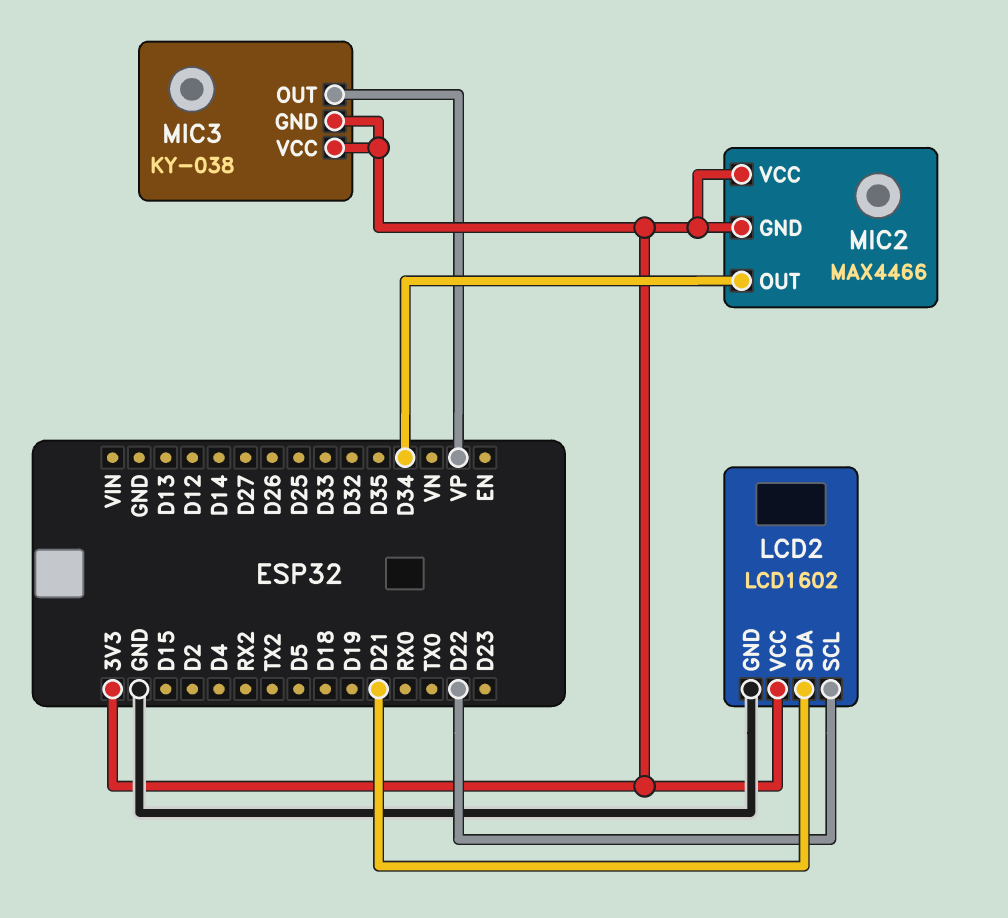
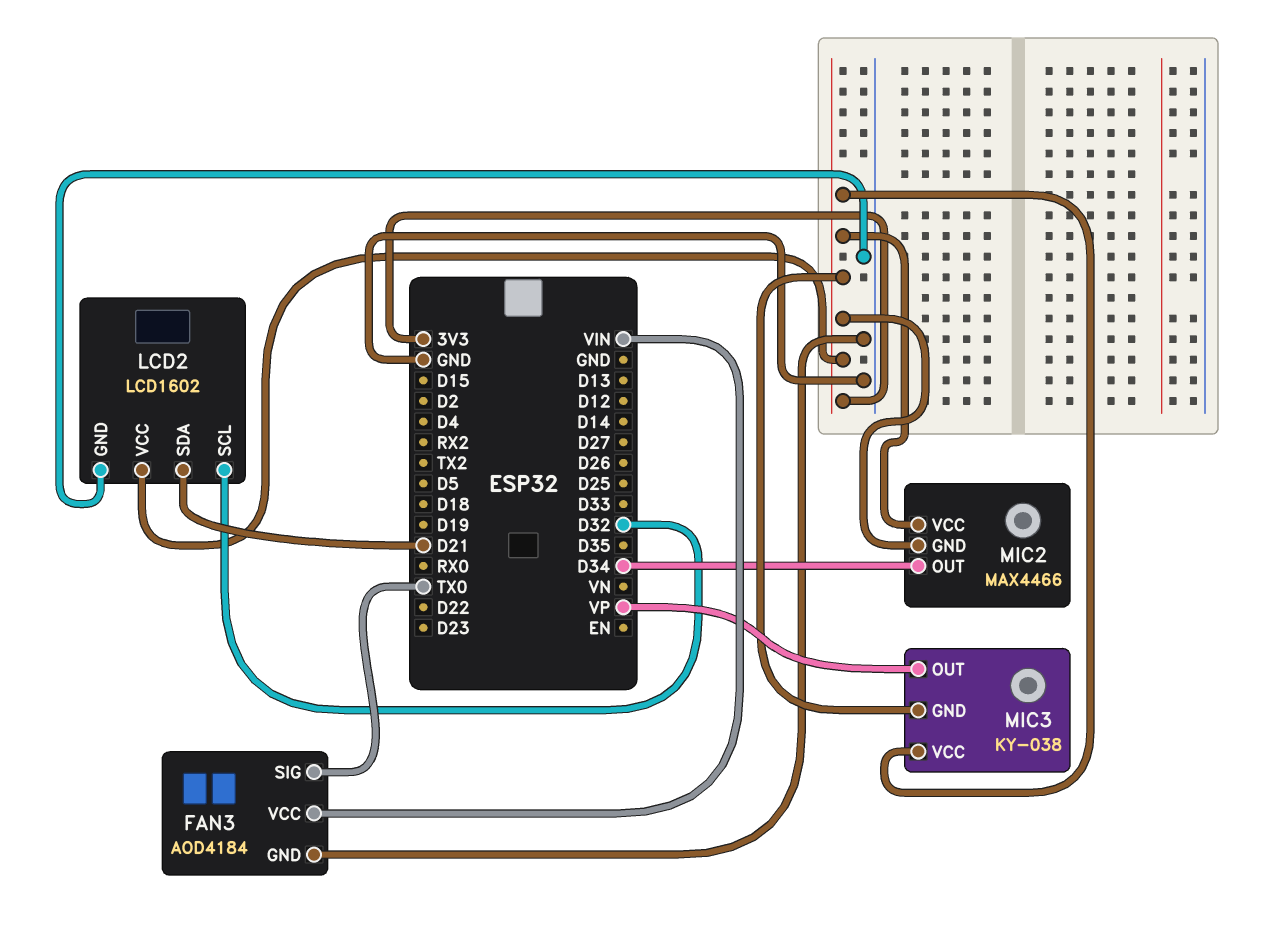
FAN3: none -> AOD4184
FAN3 pin GND: none -> GND
FAN3 pin SIG: none -> TX0
FAN3 pin VCC: none -> VIN
LCD2 pin SCL: D22 -> D32

